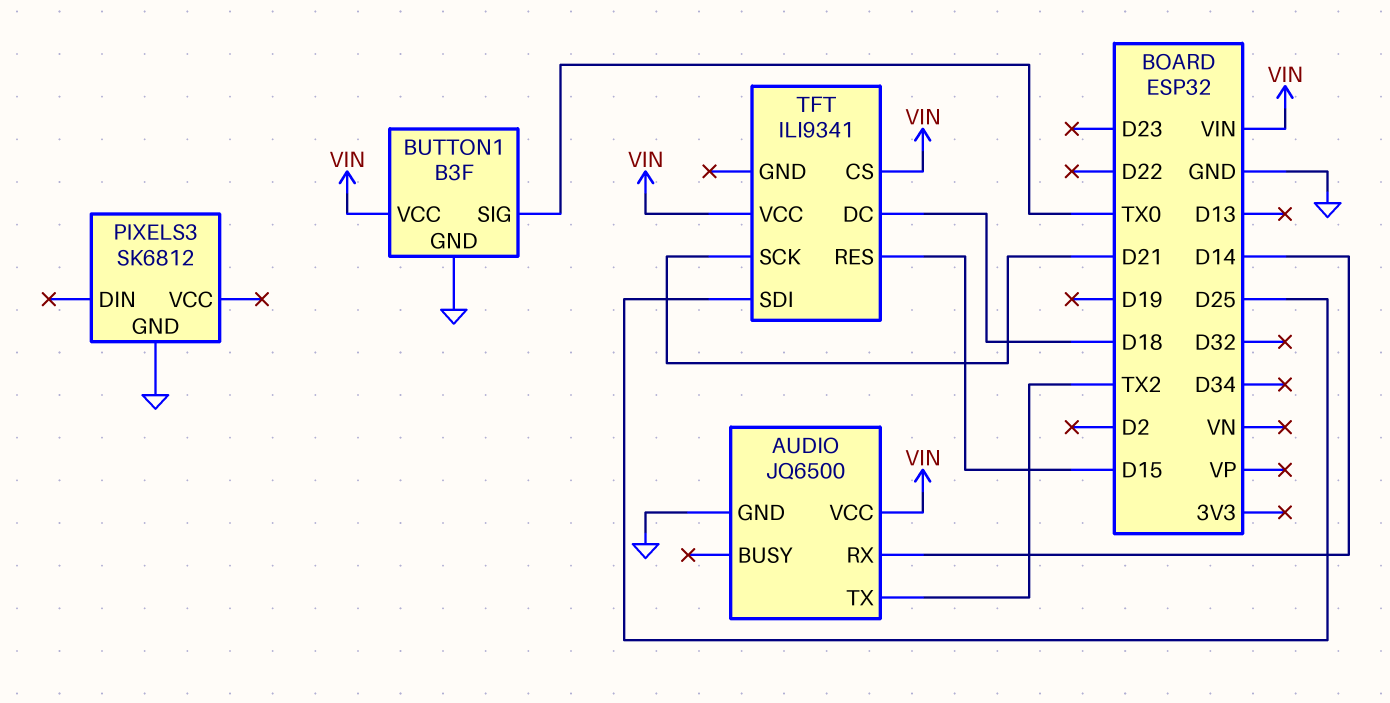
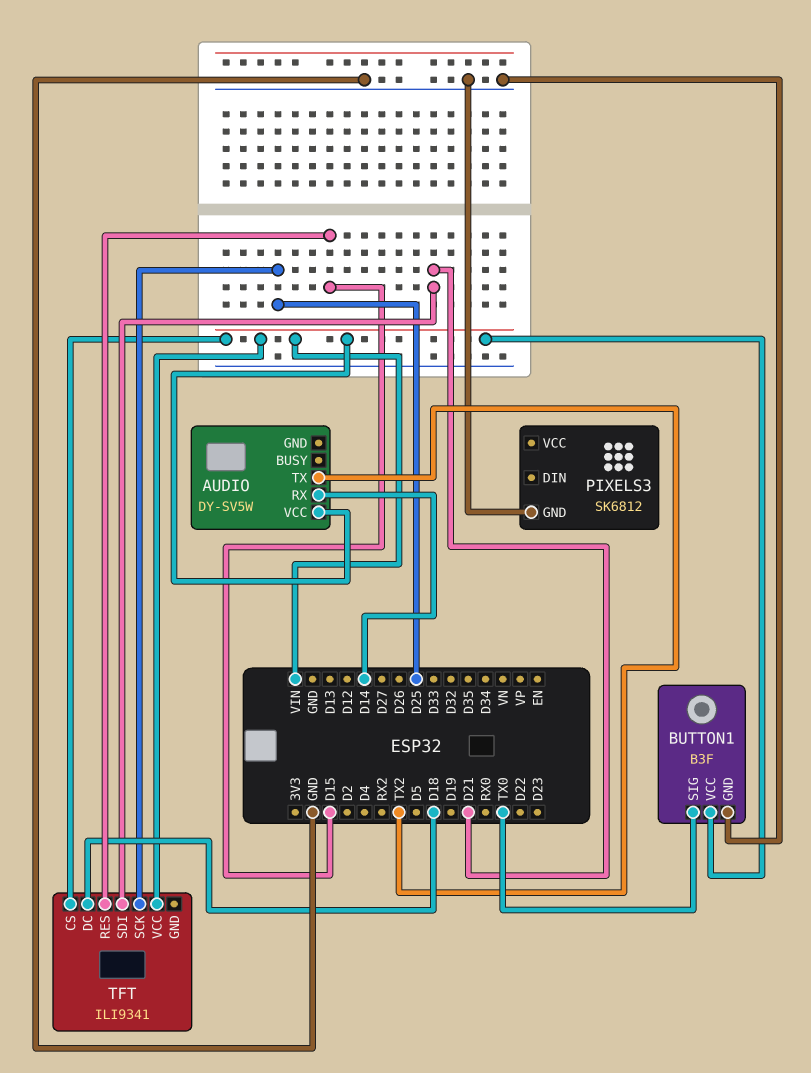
AUDIO: JQ6500 -> DY-SV5W
AUDIO pin GND: GND -> none
TFT pin SCK: D21 -> D25
TFT pin SDI: D25 -> D21

